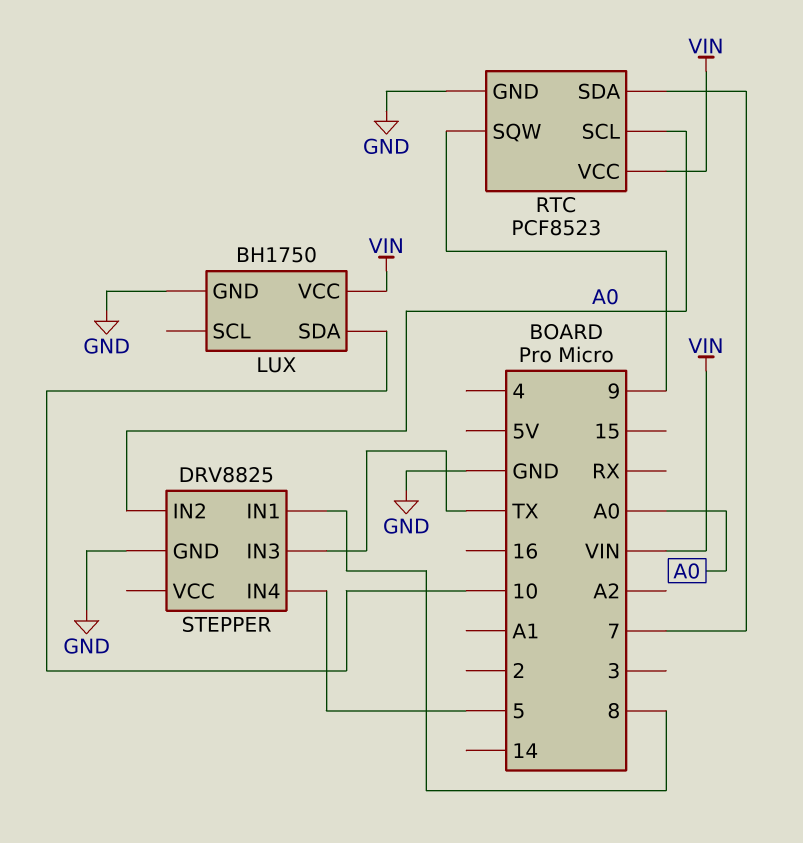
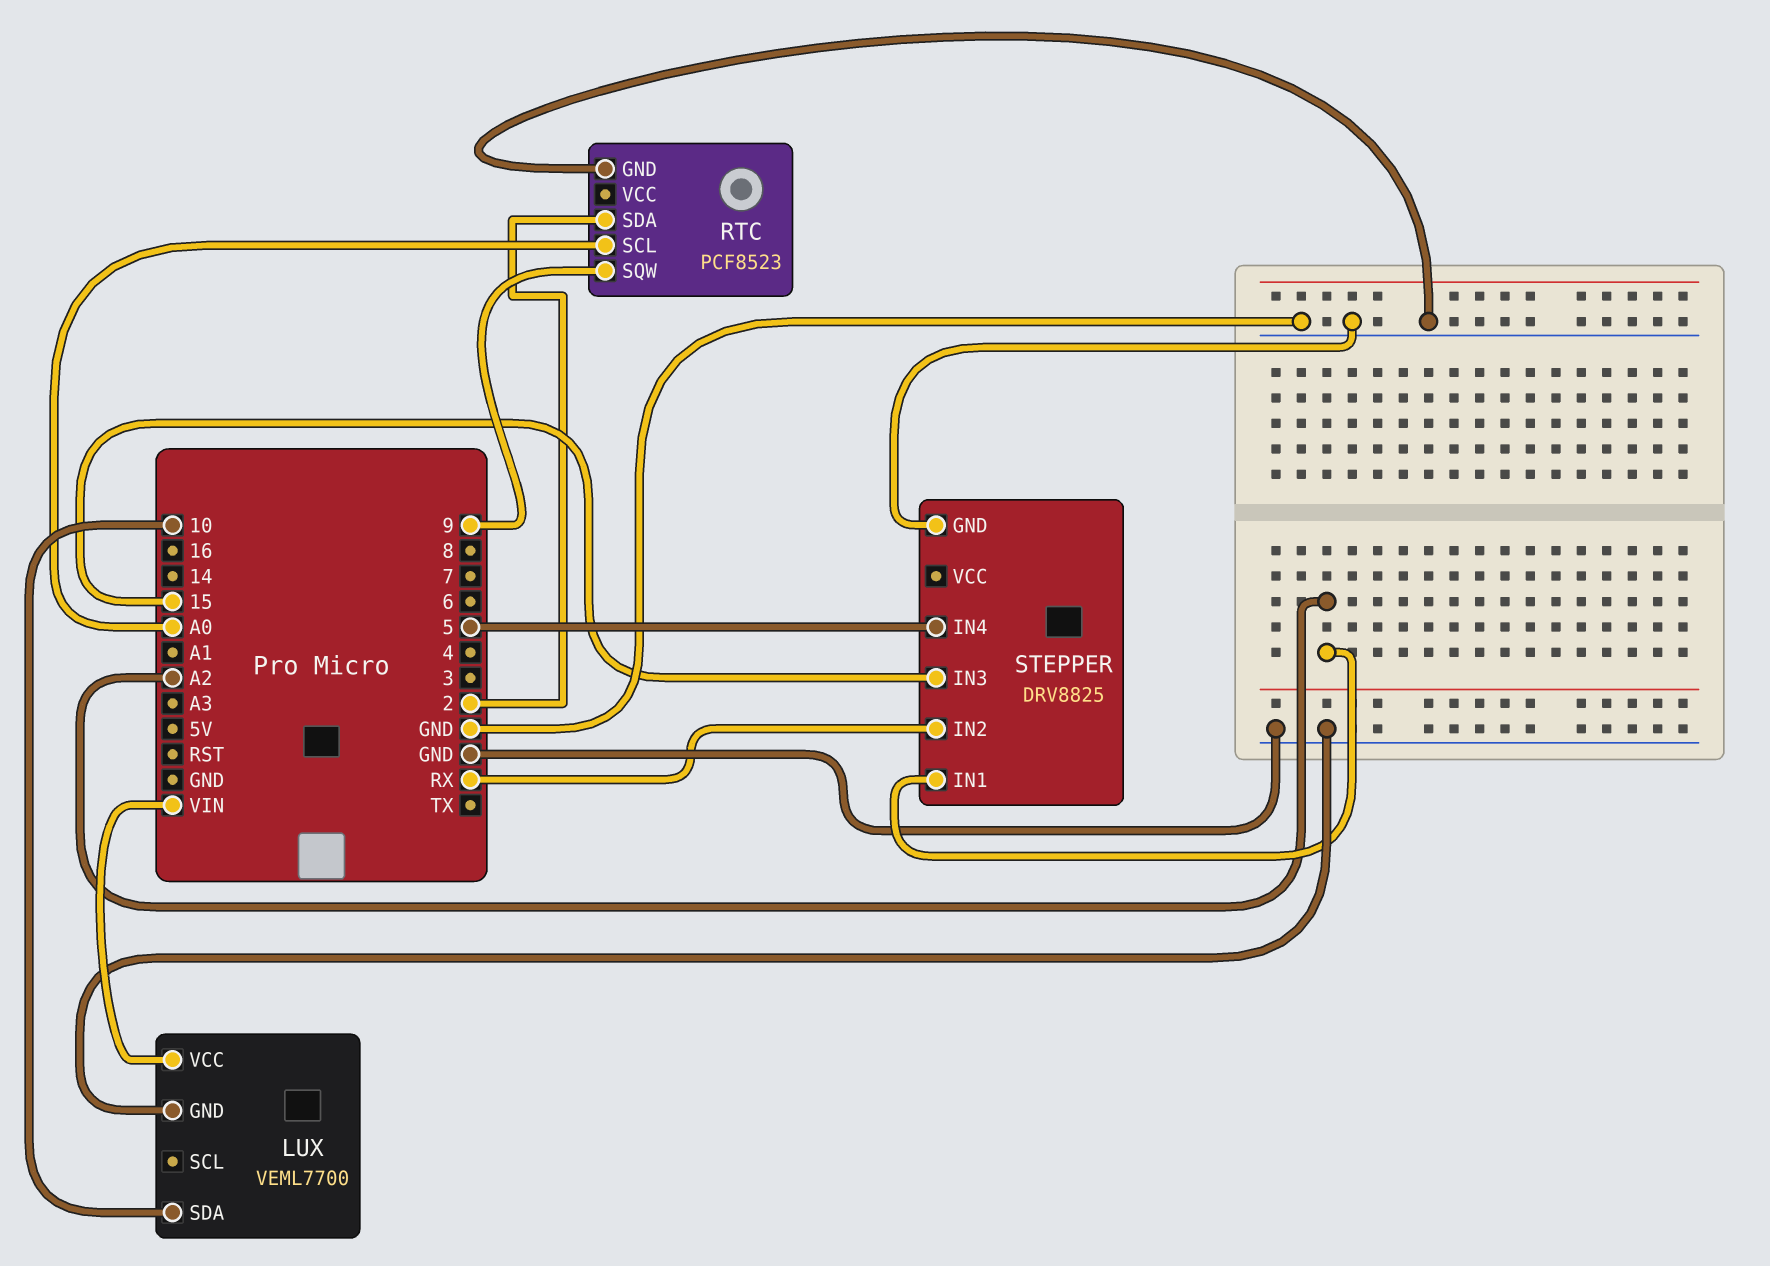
LUX: BH1750 -> VEML7700
RTC pin SDA: 7 -> 2
RTC pin VCC: VIN -> none
STEPPER pin IN1: 8 -> A2
STEPPER pin IN2: A0 -> RX
STEPPER pin IN3: TX -> 15

